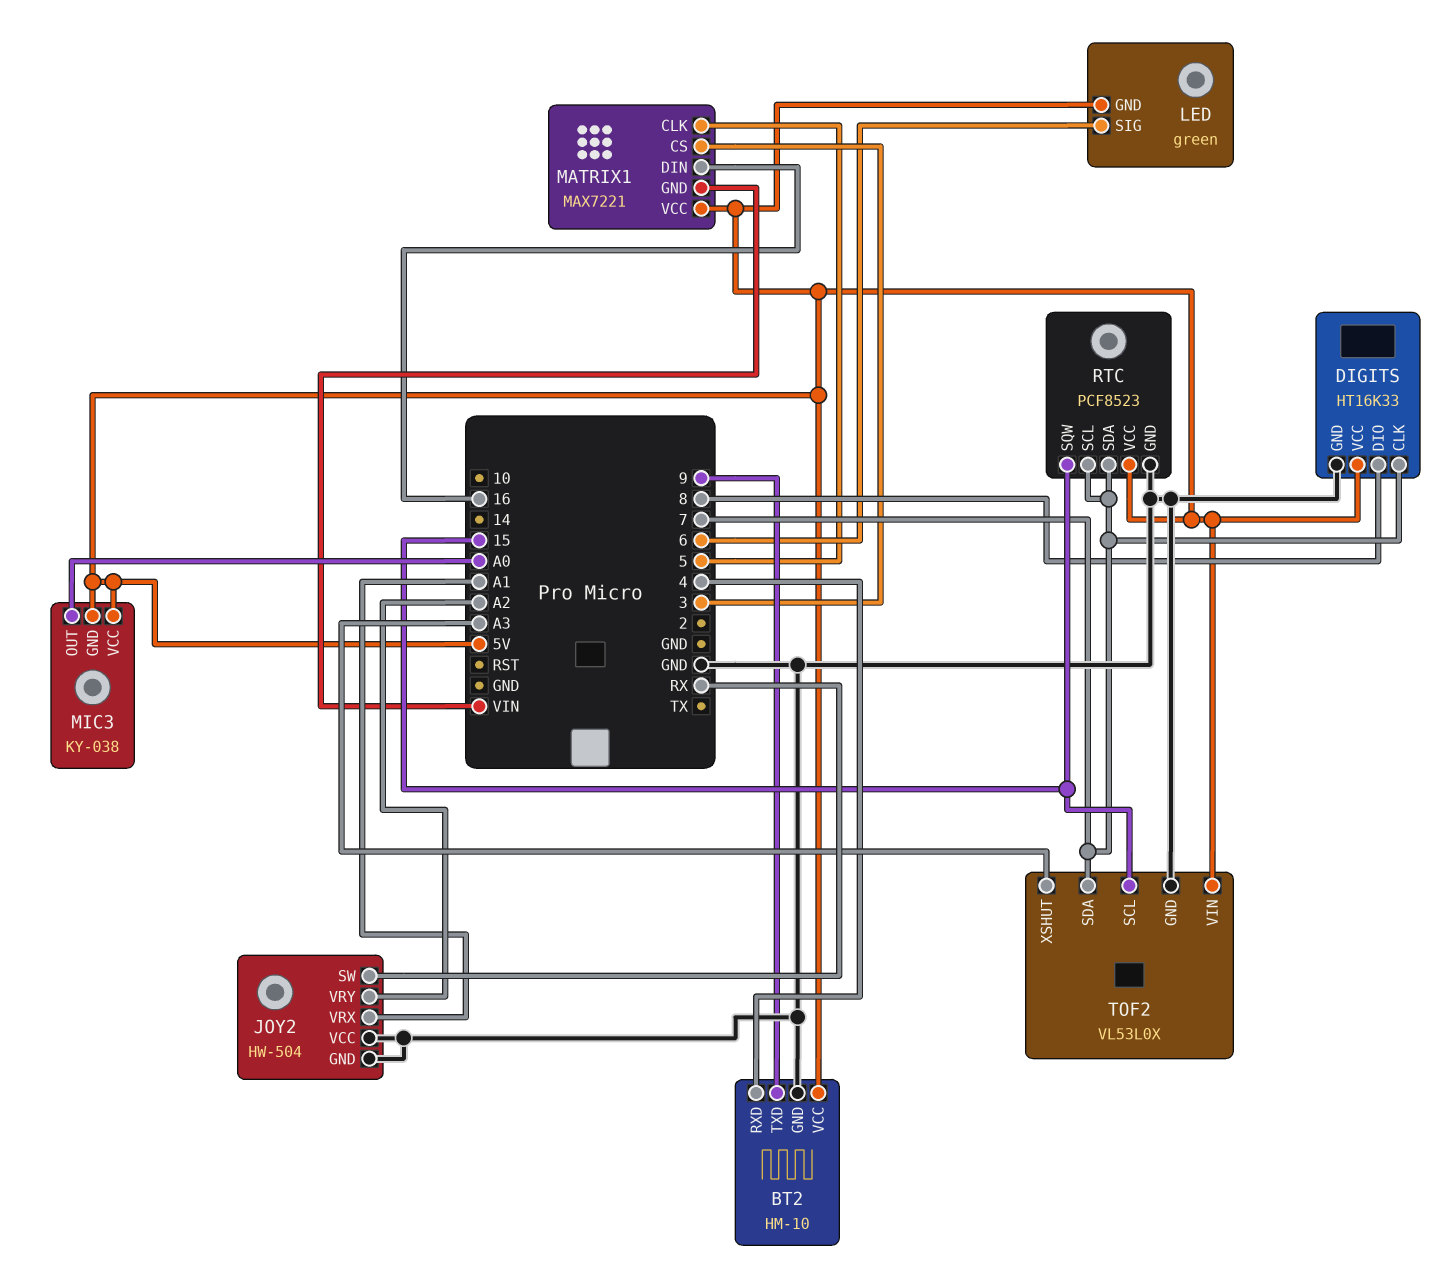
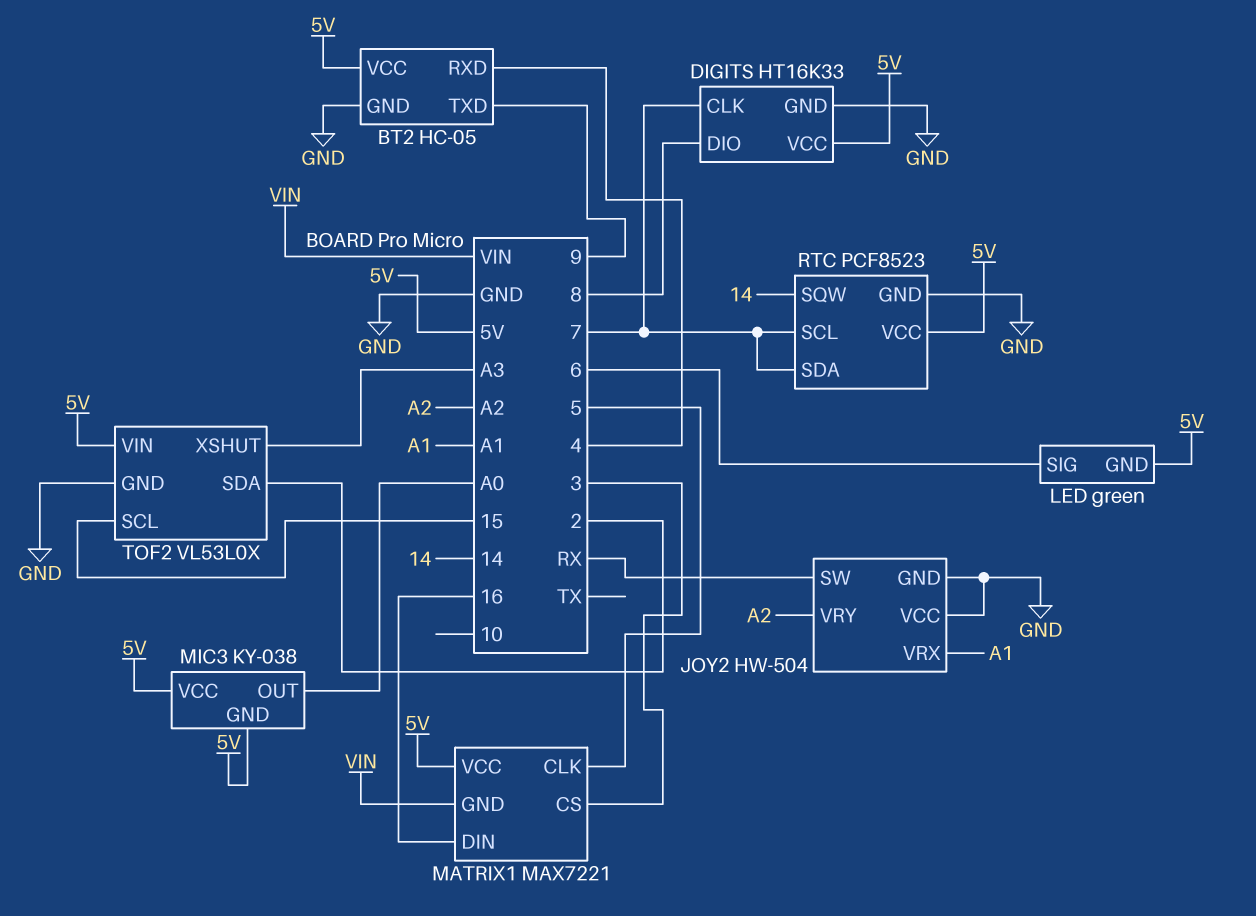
BT2: HM-10 -> HC-05
RTC pin SQW: 15 -> 14
TOF2 pin SDA: 7 -> 2

